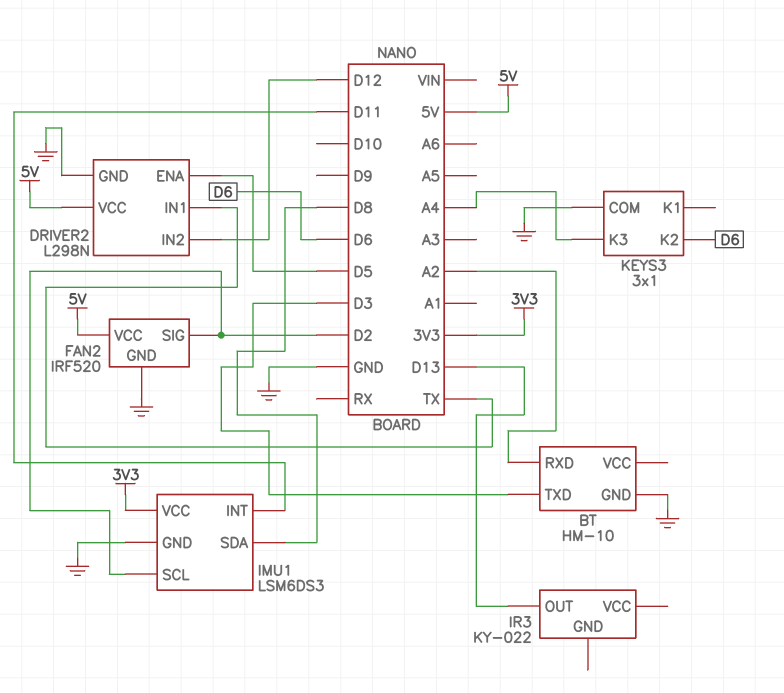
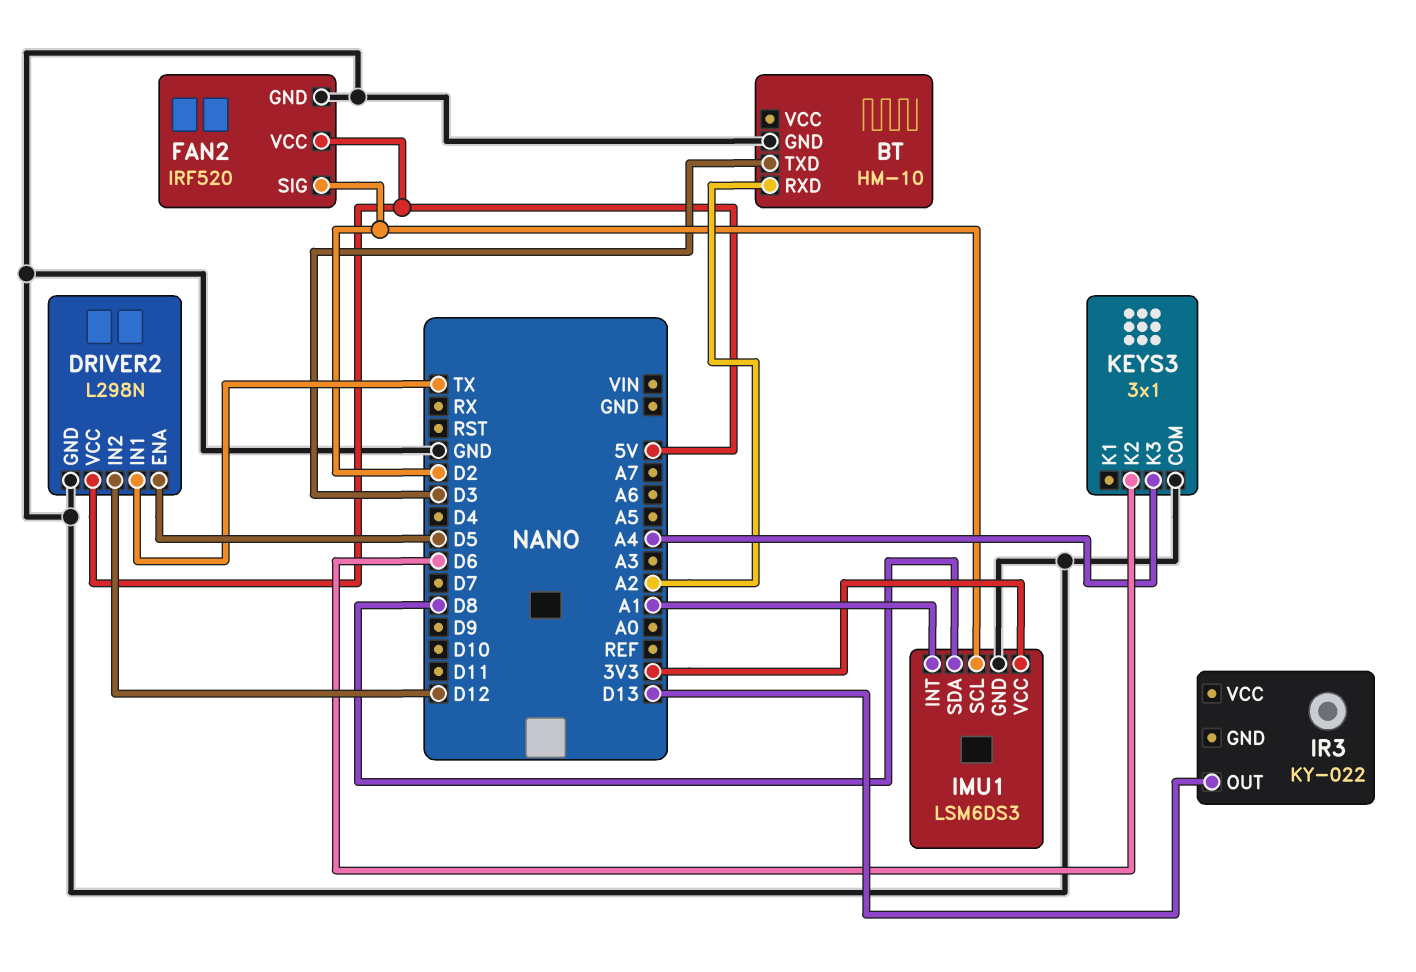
IMU1 pin INT: D11 -> A1

